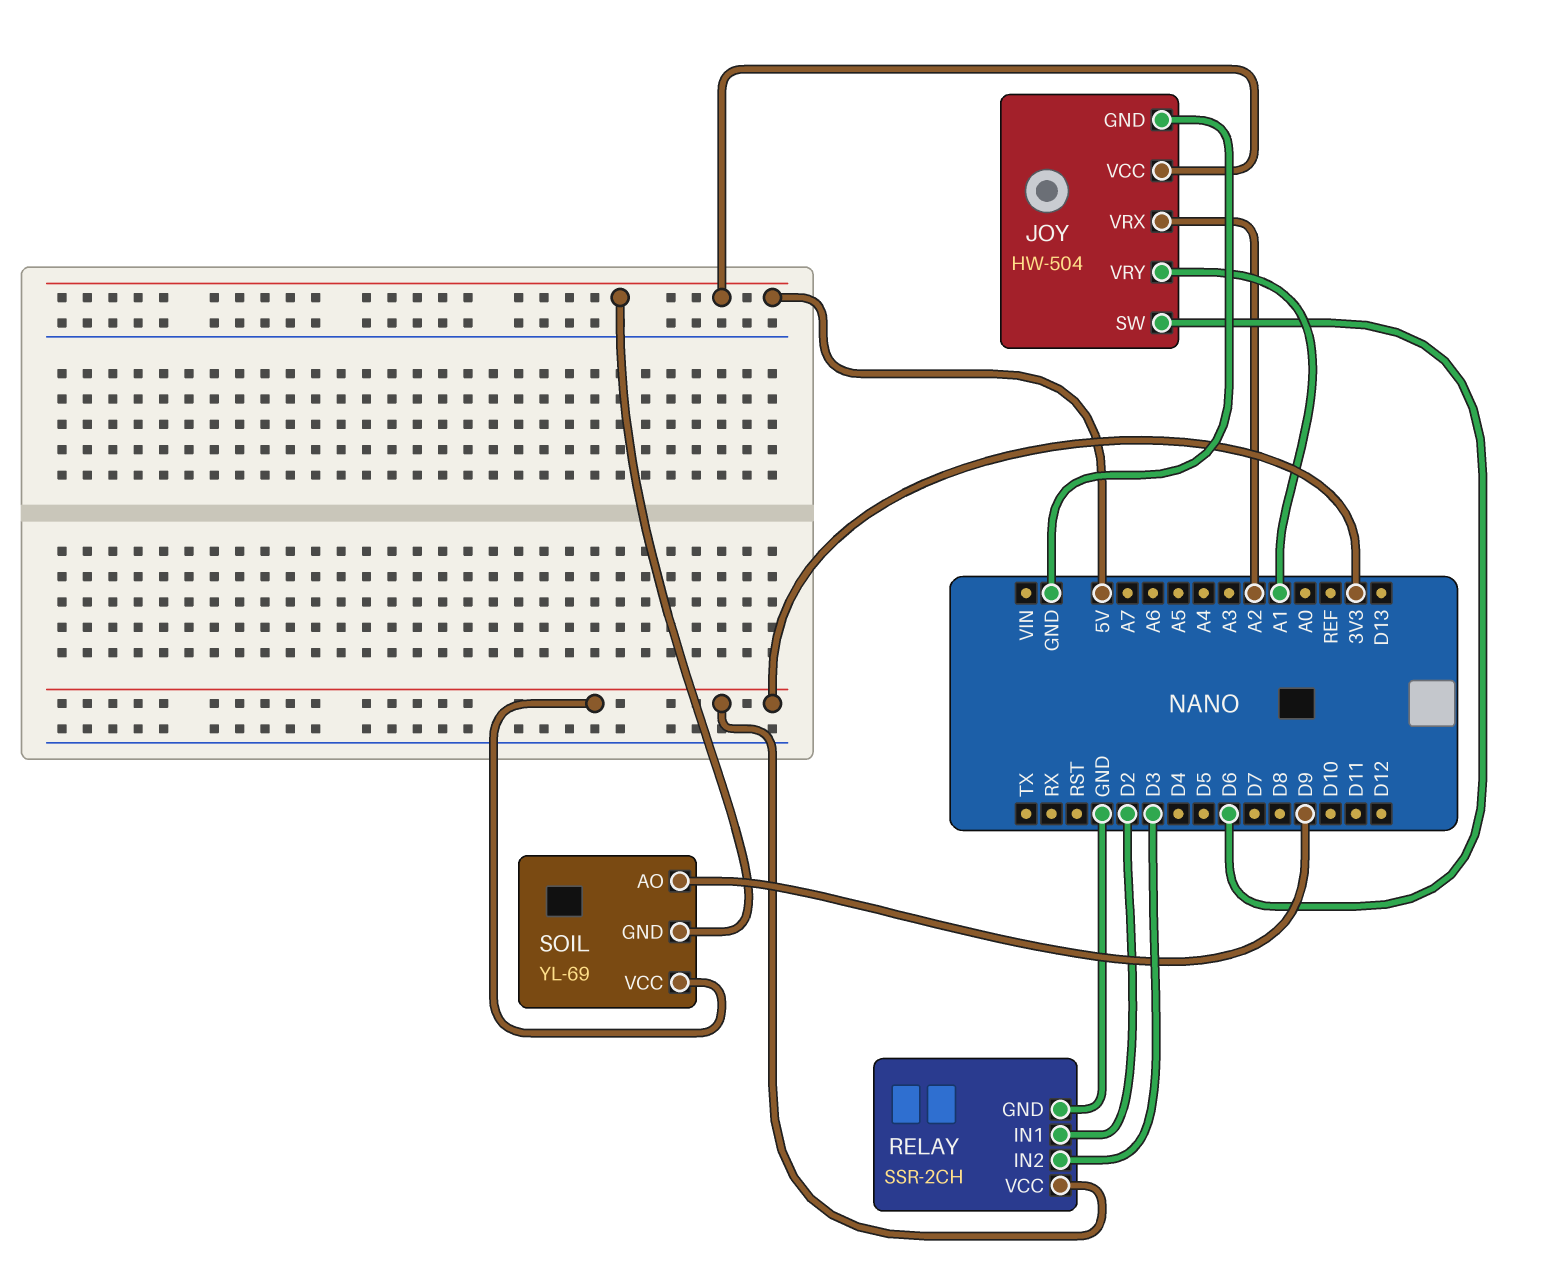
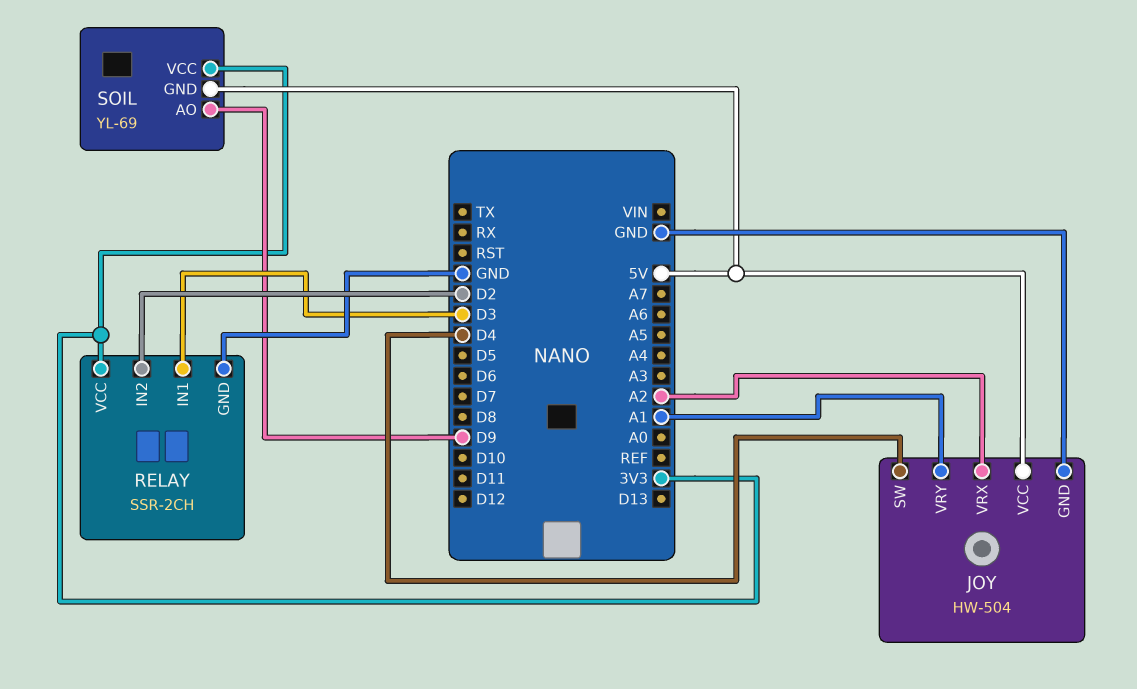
JOY pin SW: D6 -> D4
RELAY pin IN1: D2 -> D3
RELAY pin IN2: D3 -> D2

